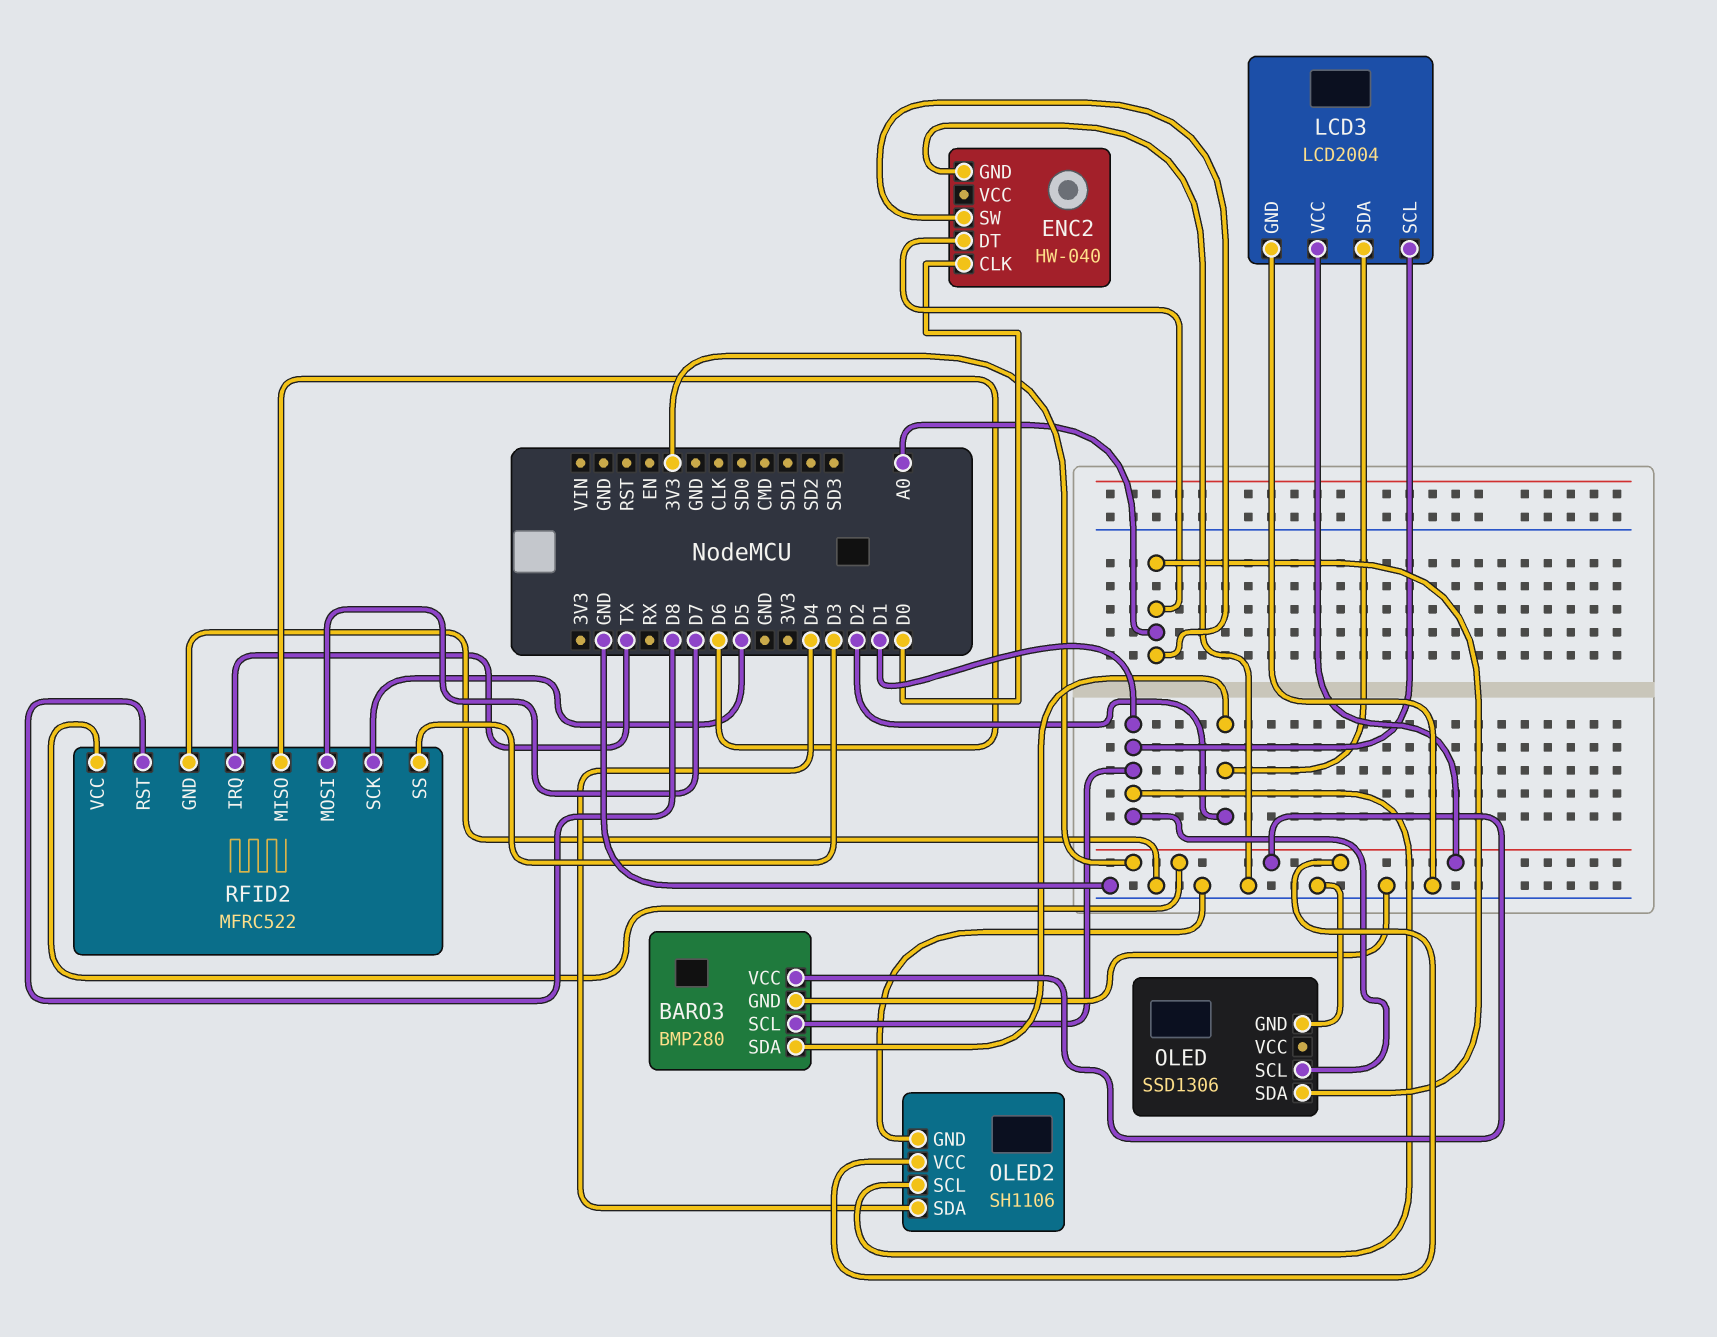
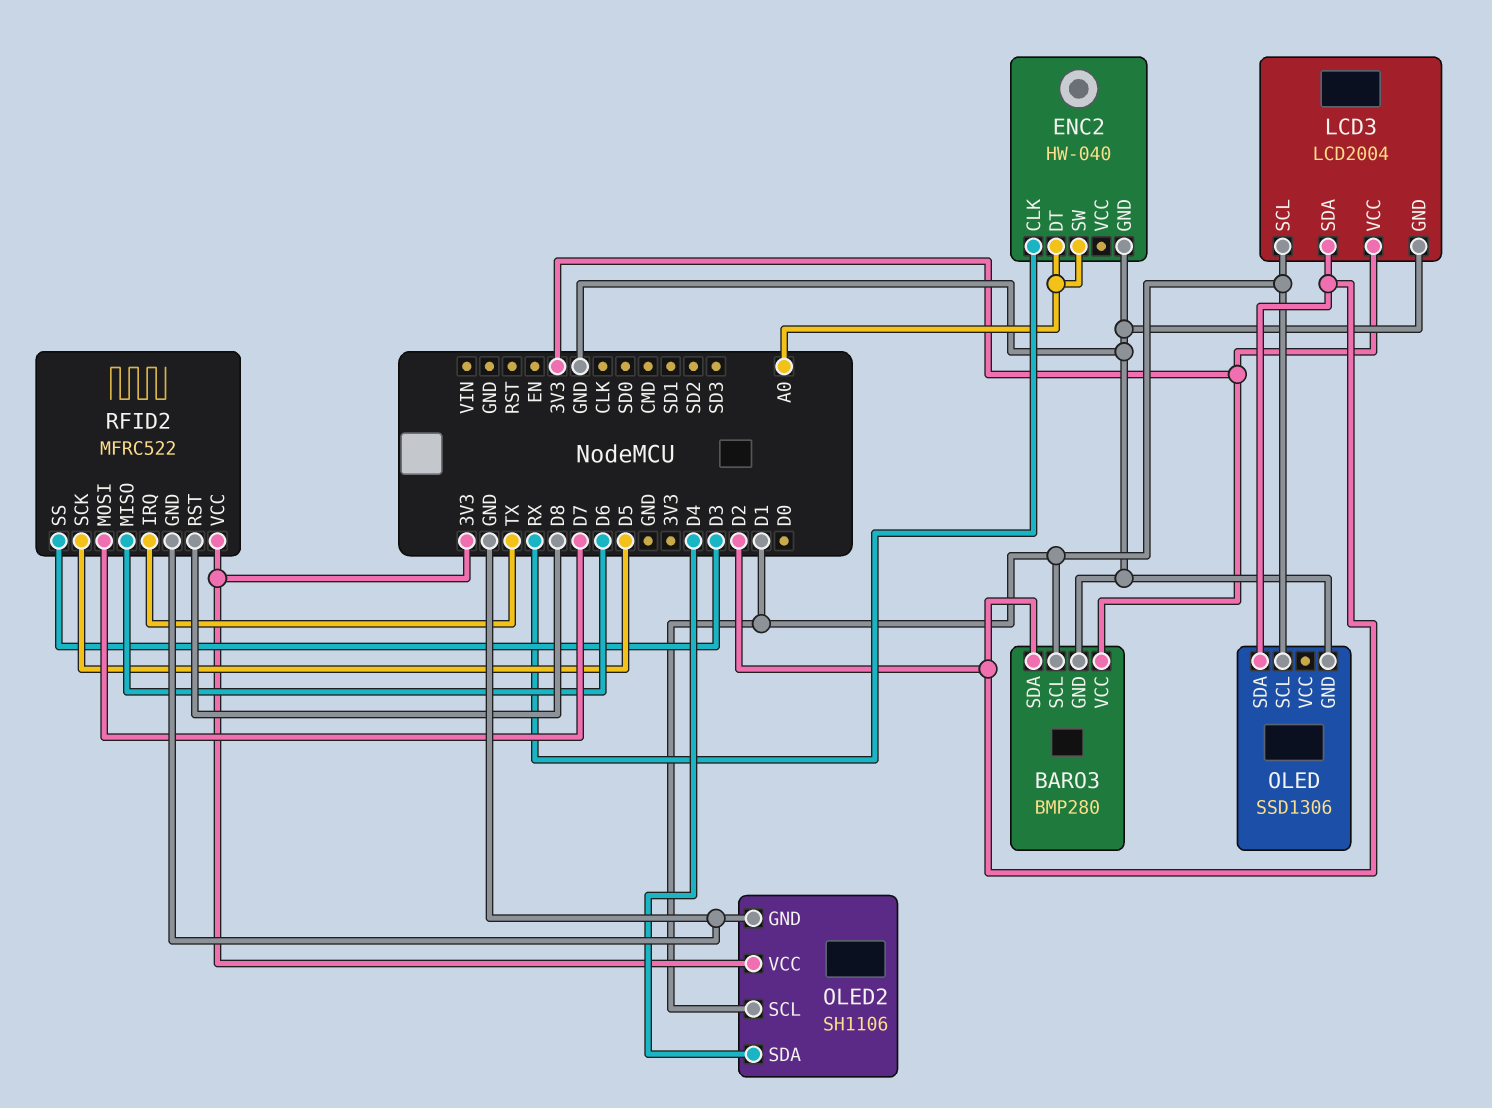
ENC2 pin CLK: D0 -> RX
OLED pin SDA: A0 -> D2

